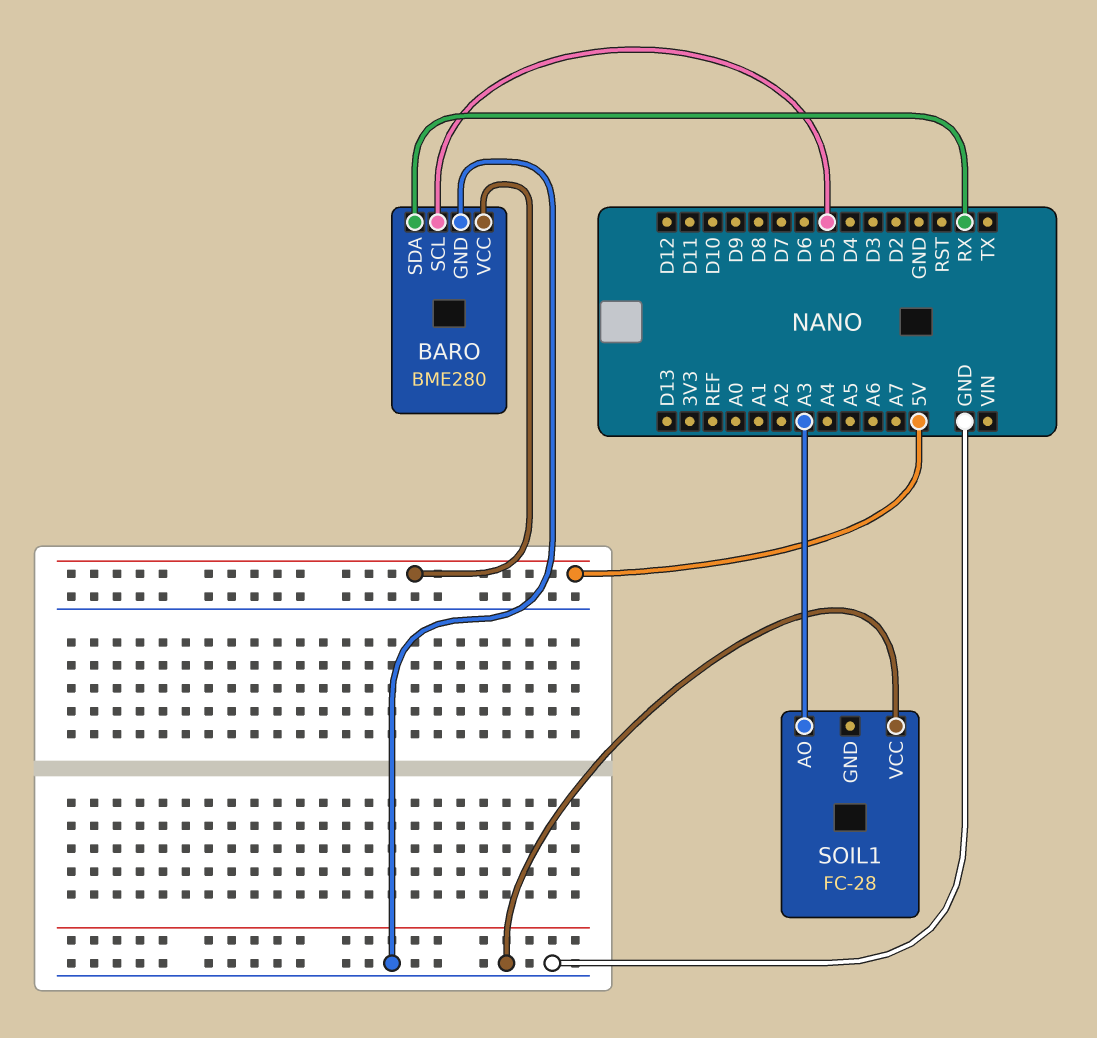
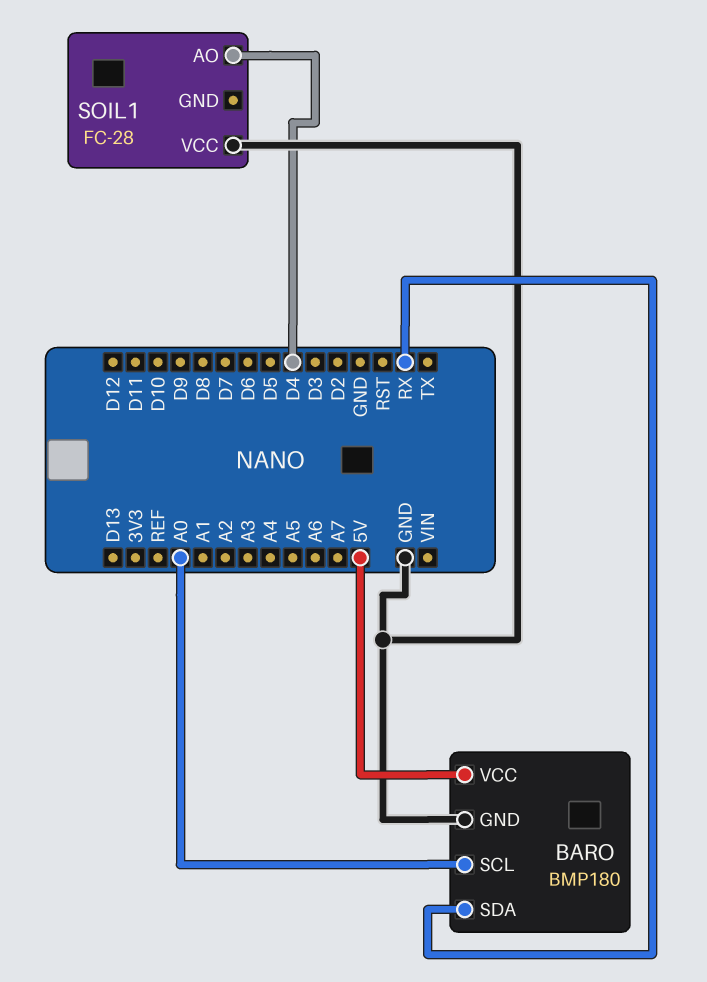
BARO: BME280 -> BMP180
BARO pin SCL: D5 -> A0
SOIL1 pin AO: A3 -> D4

